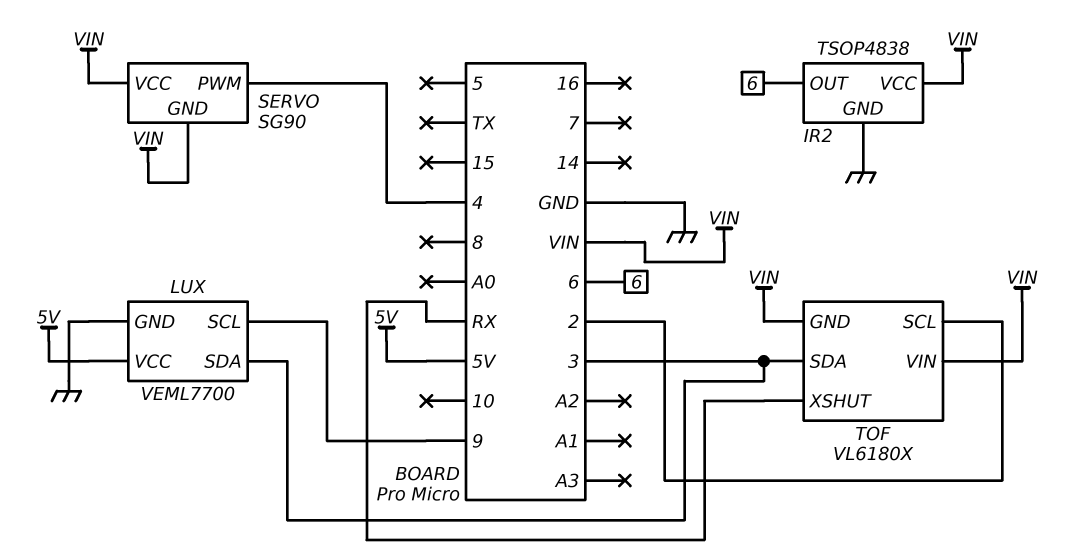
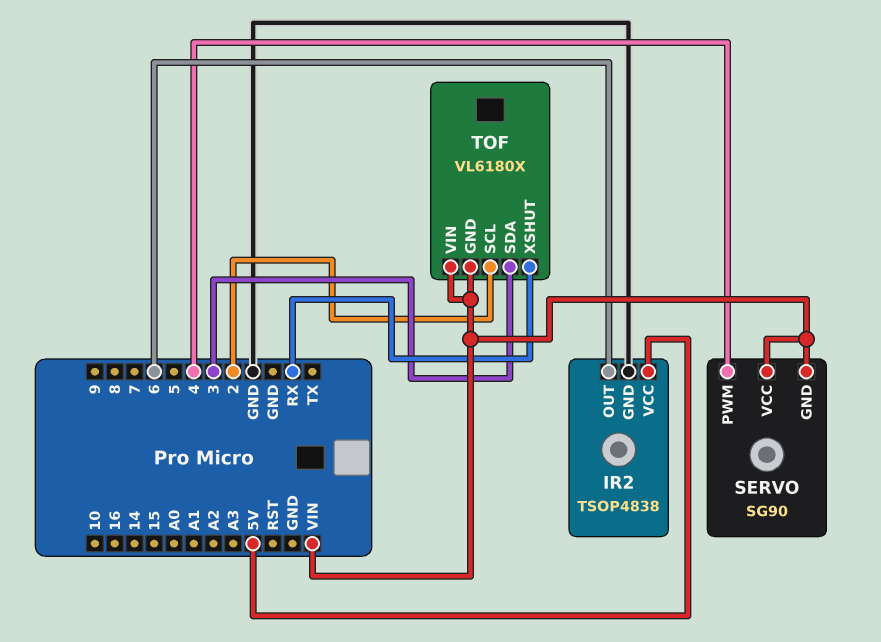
IR2 pin VCC: VIN -> 5V
LUX: VEML7700 -> none
LUX pin GND: GND -> none
LUX pin SCL: 9 -> none
LUX pin SDA: 3 -> none
LUX pin VCC: 5V -> none

